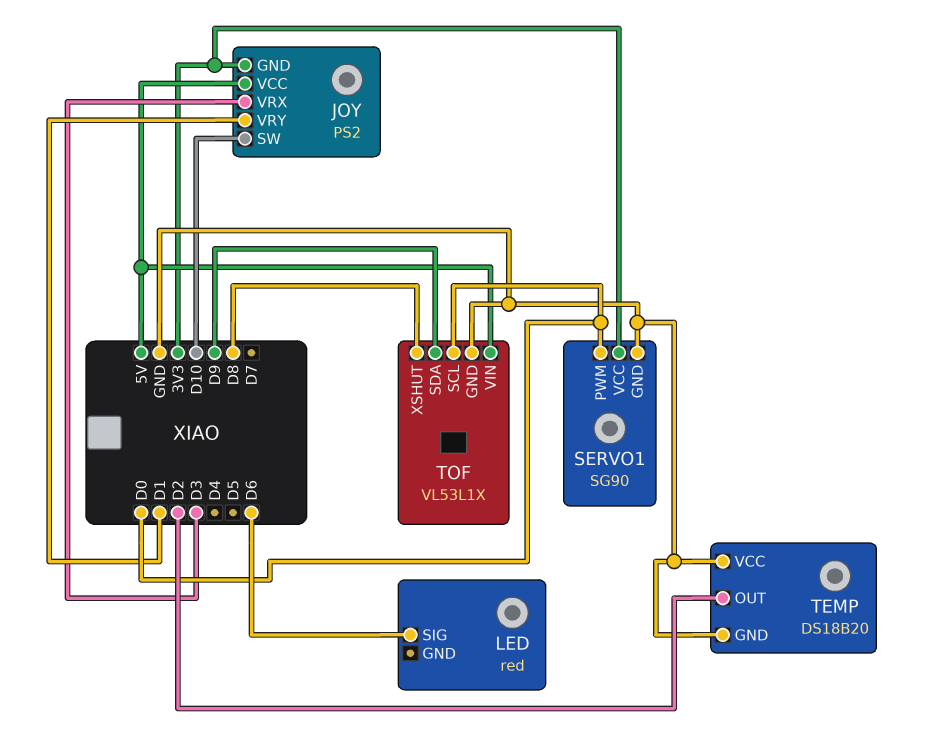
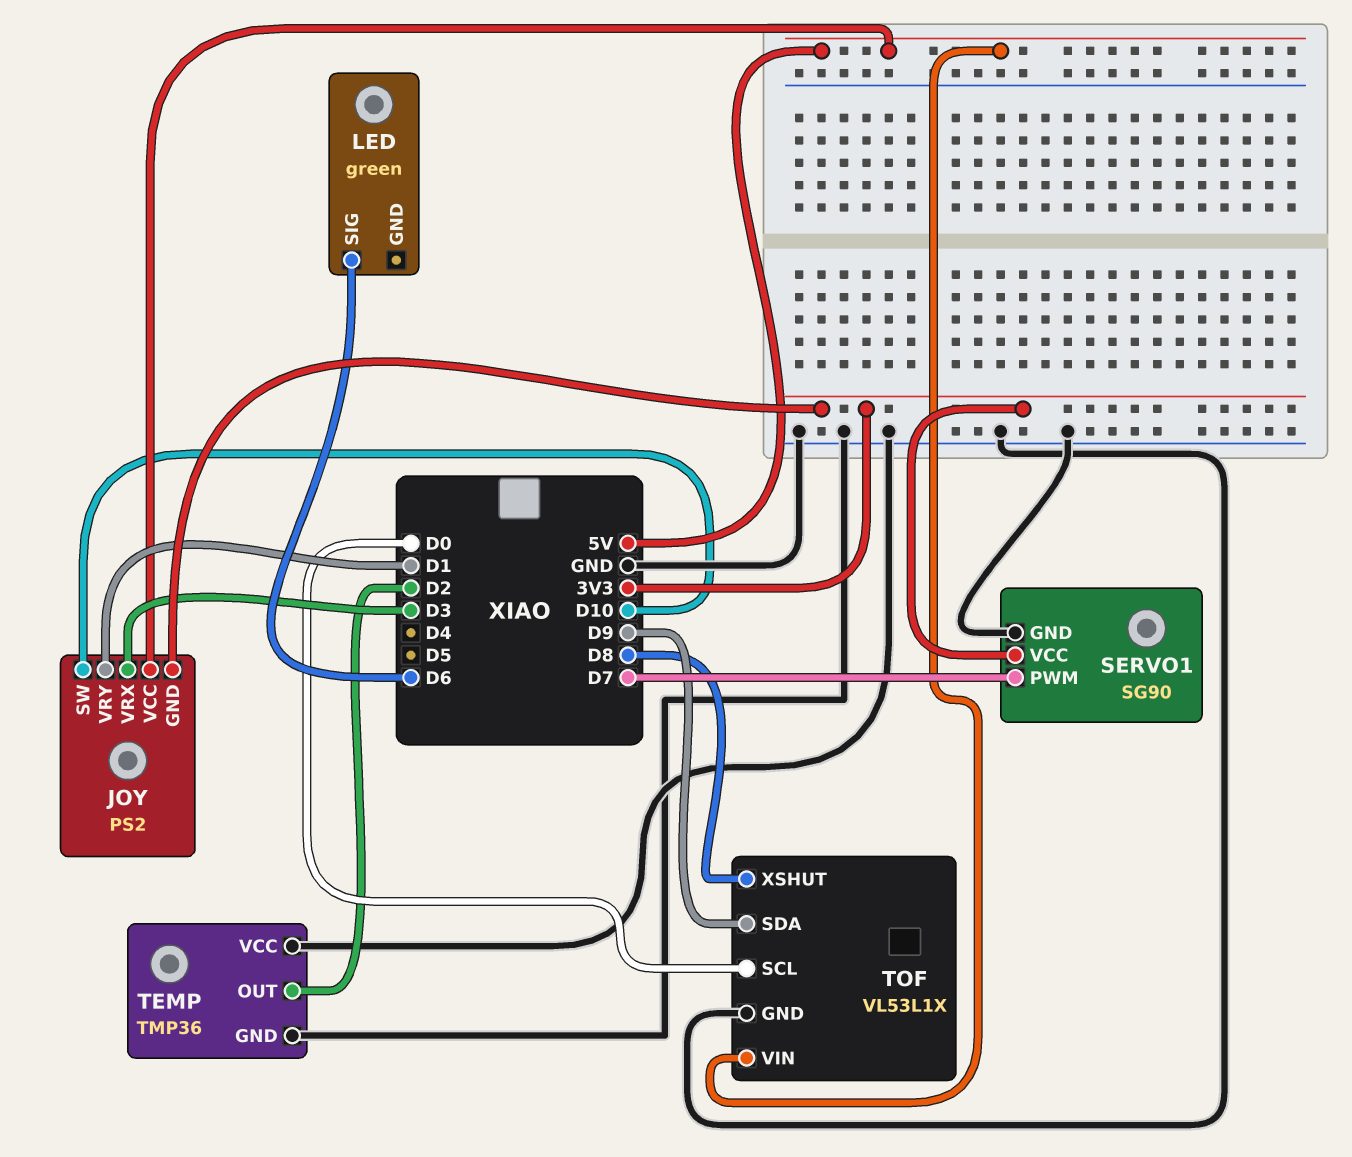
LED: red -> green
SERVO1 pin PWM: D0 -> D7
TEMP: DS18B20 -> TMP36

